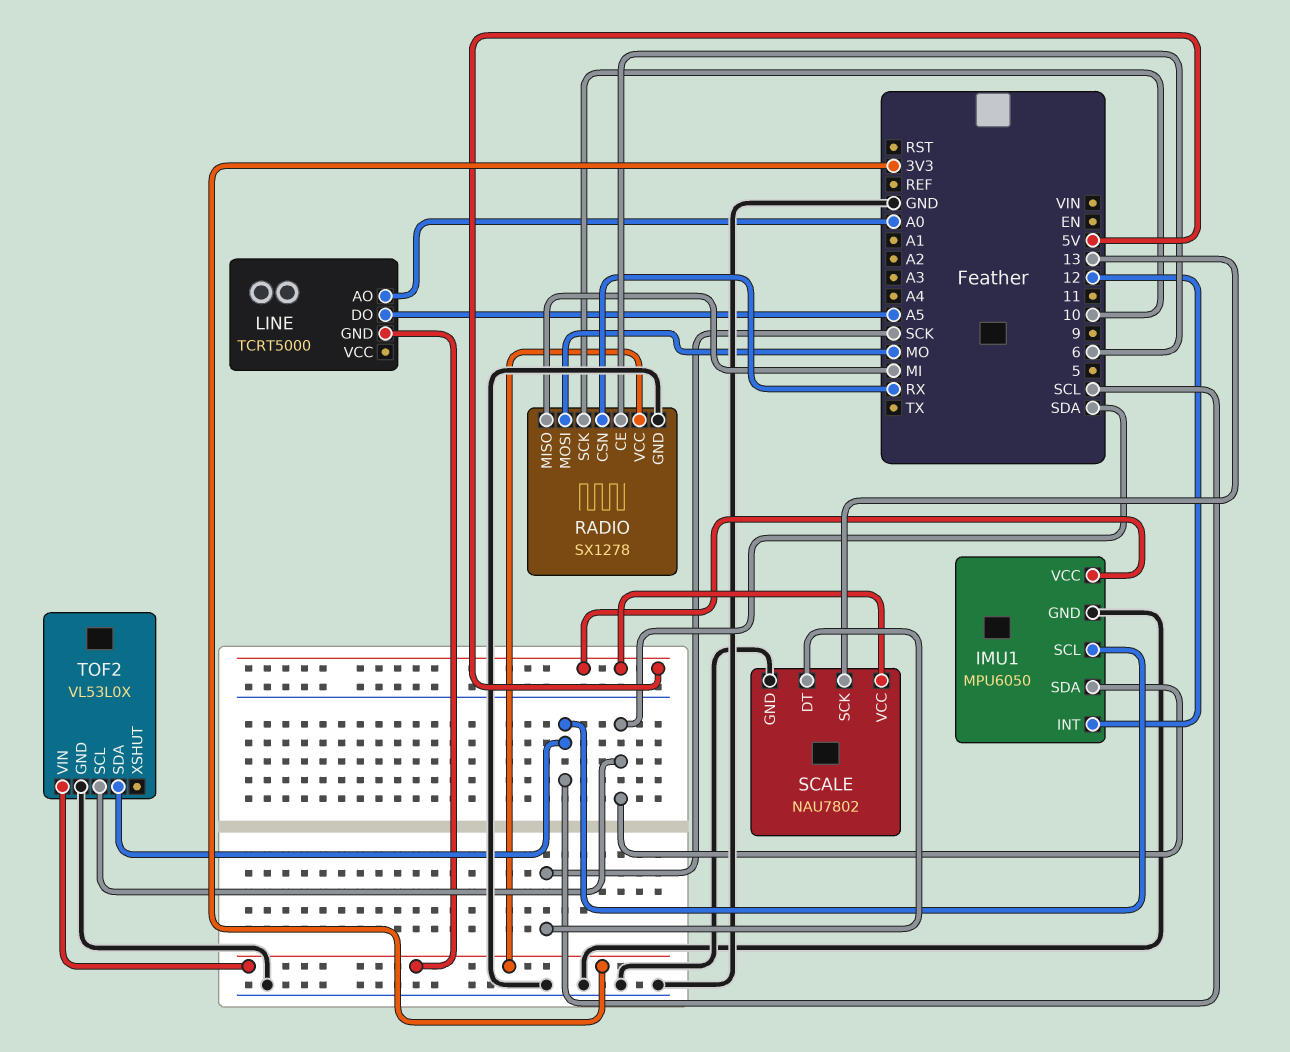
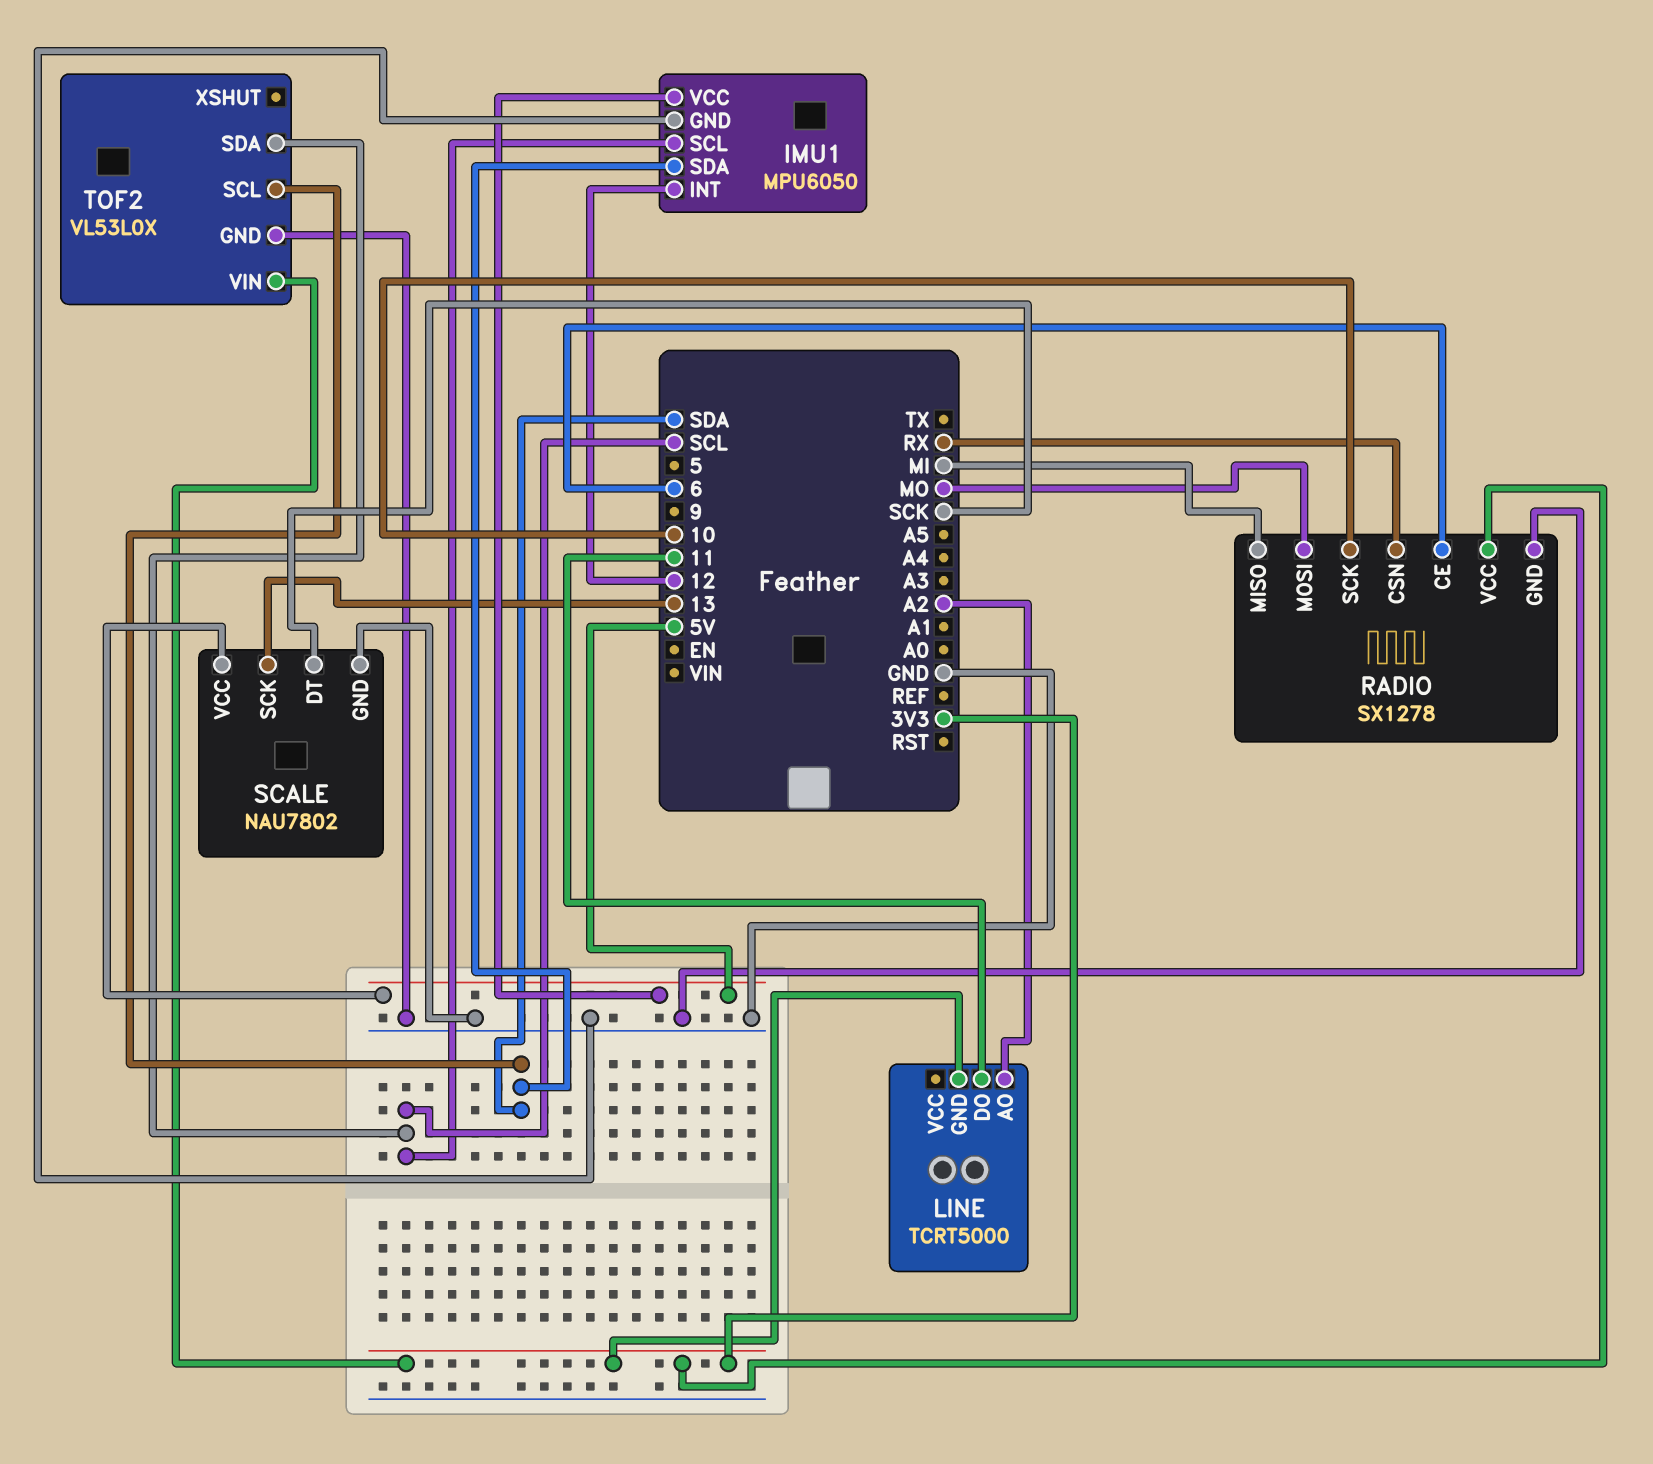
LINE pin AO: A0 -> A2
LINE pin DO: A5 -> 11

